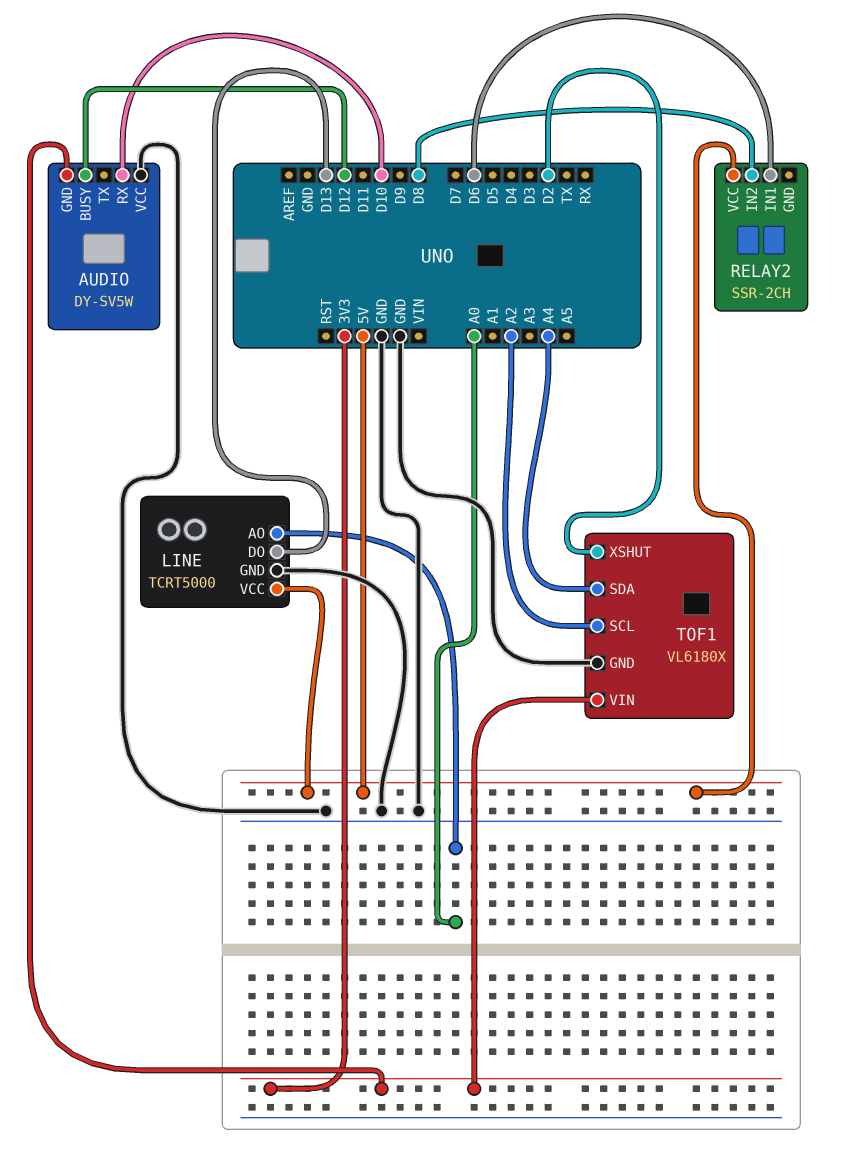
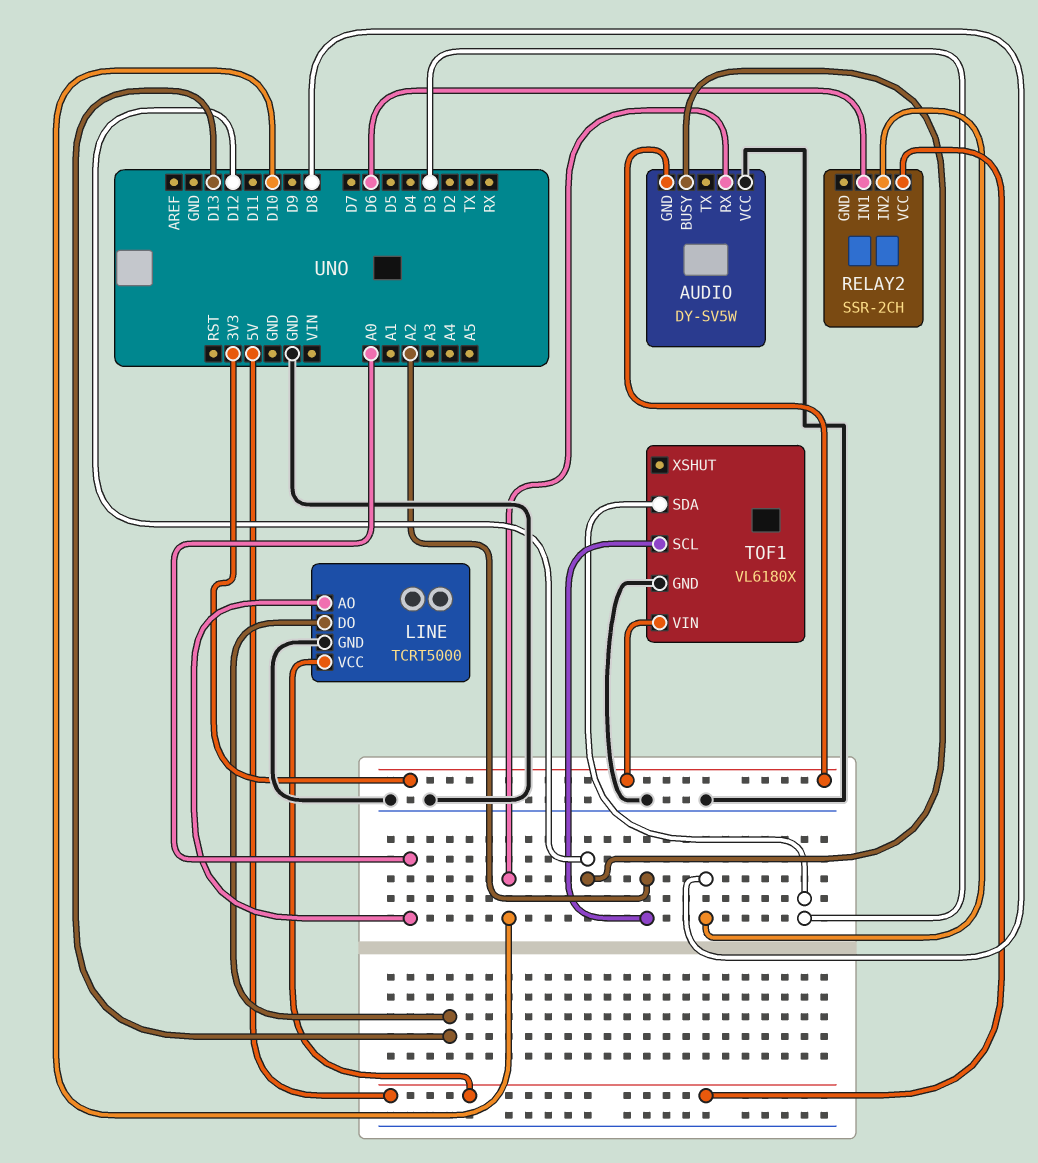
TOF1 pin SDA: A4 -> D3
TOF1 pin XSHUT: D2 -> none

